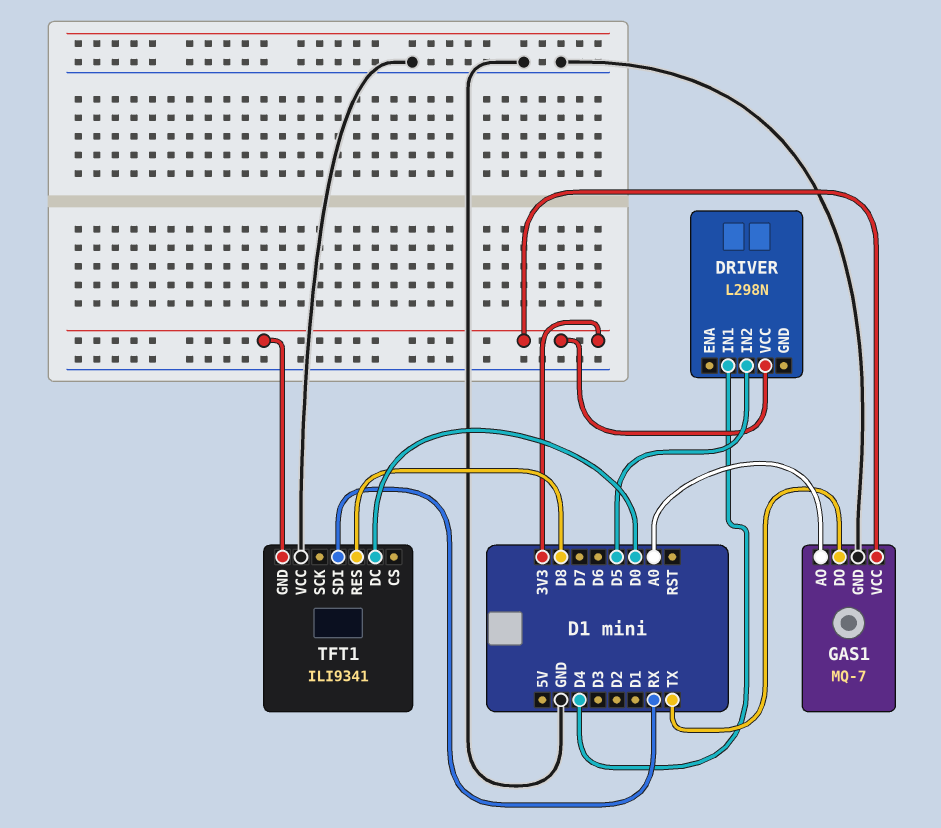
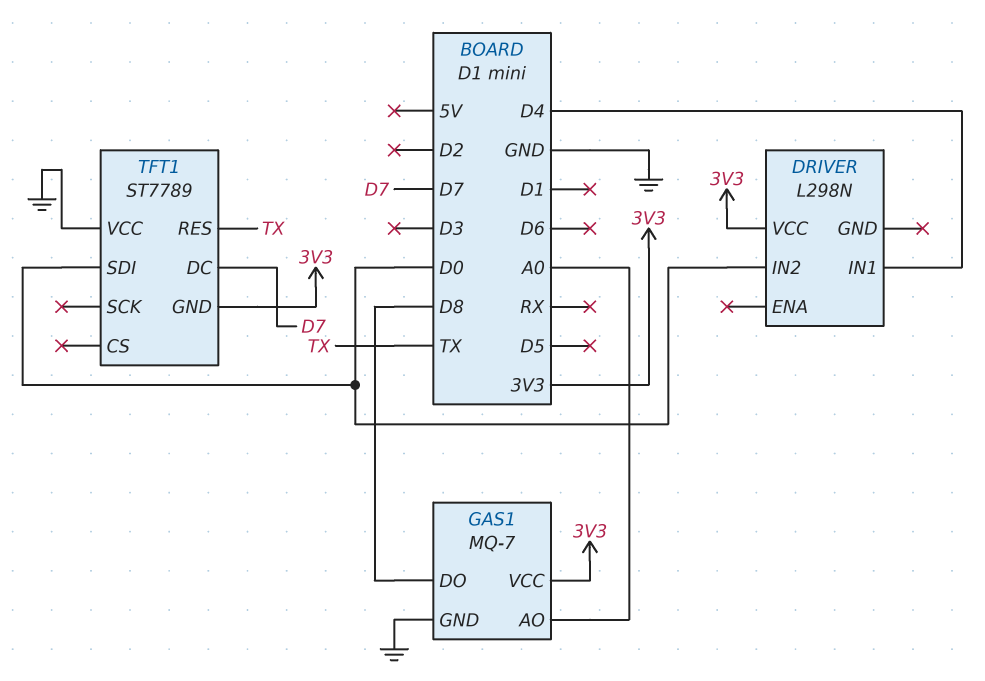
DRIVER pin IN2: D5 -> D0
GAS1 pin DO: TX -> D8
TFT1: ILI9341 -> ST7789
TFT1 pin DC: D0 -> D7
TFT1 pin RES: D8 -> TX
TFT1 pin SDI: RX -> D0

